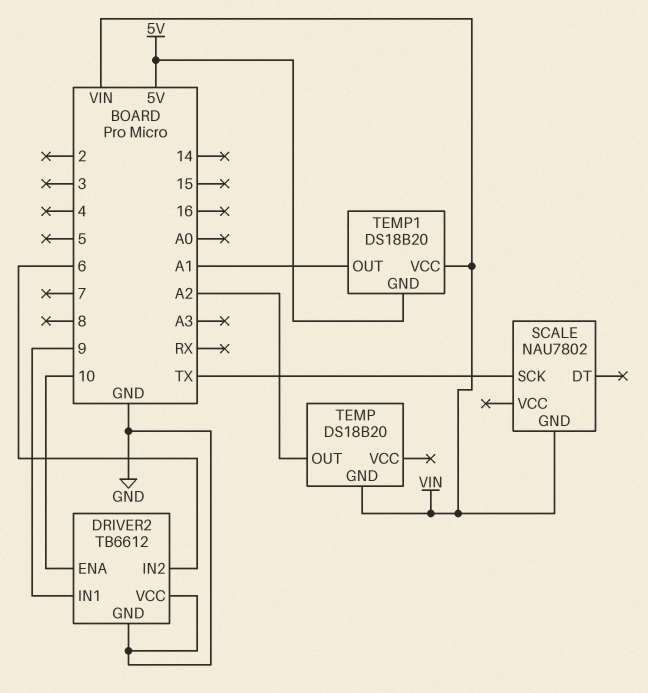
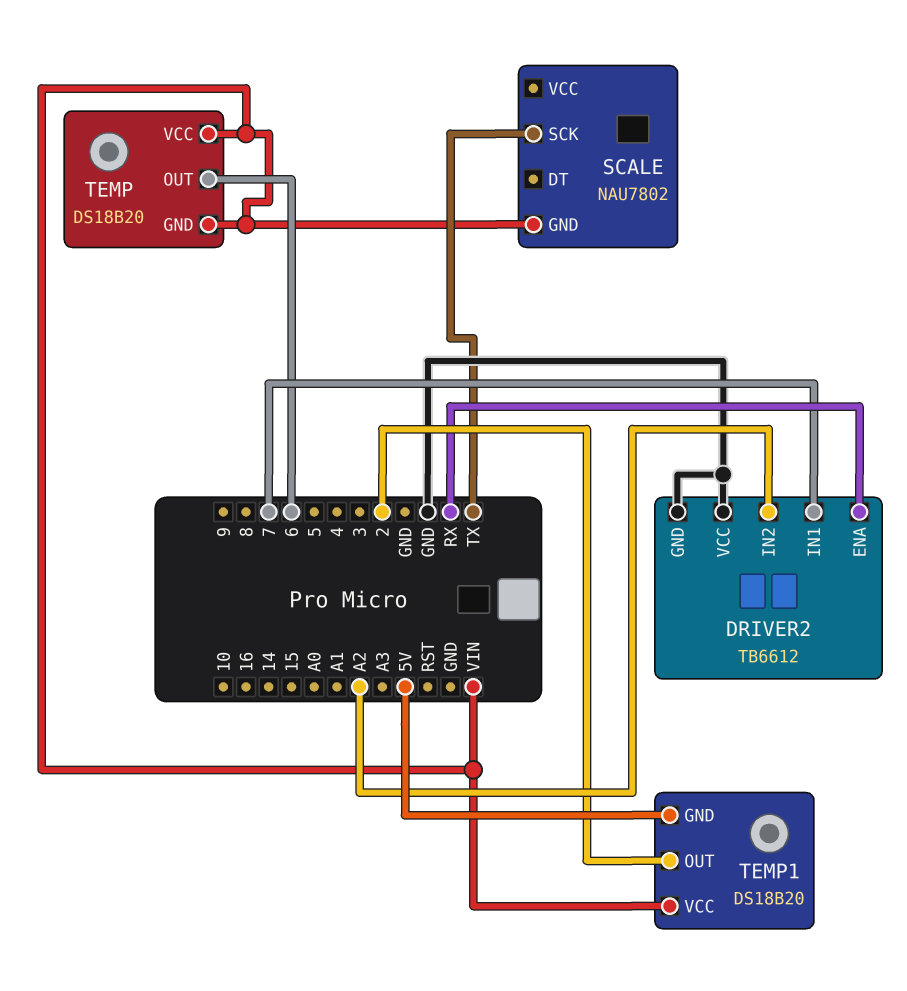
DRIVER2 pin ENA: 10 -> RX
DRIVER2 pin IN1: 9 -> 7
DRIVER2 pin IN2: 6 -> A2
TEMP pin OUT: A2 -> 6
TEMP pin VCC: none -> VIN
TEMP1 pin OUT: A1 -> 2

